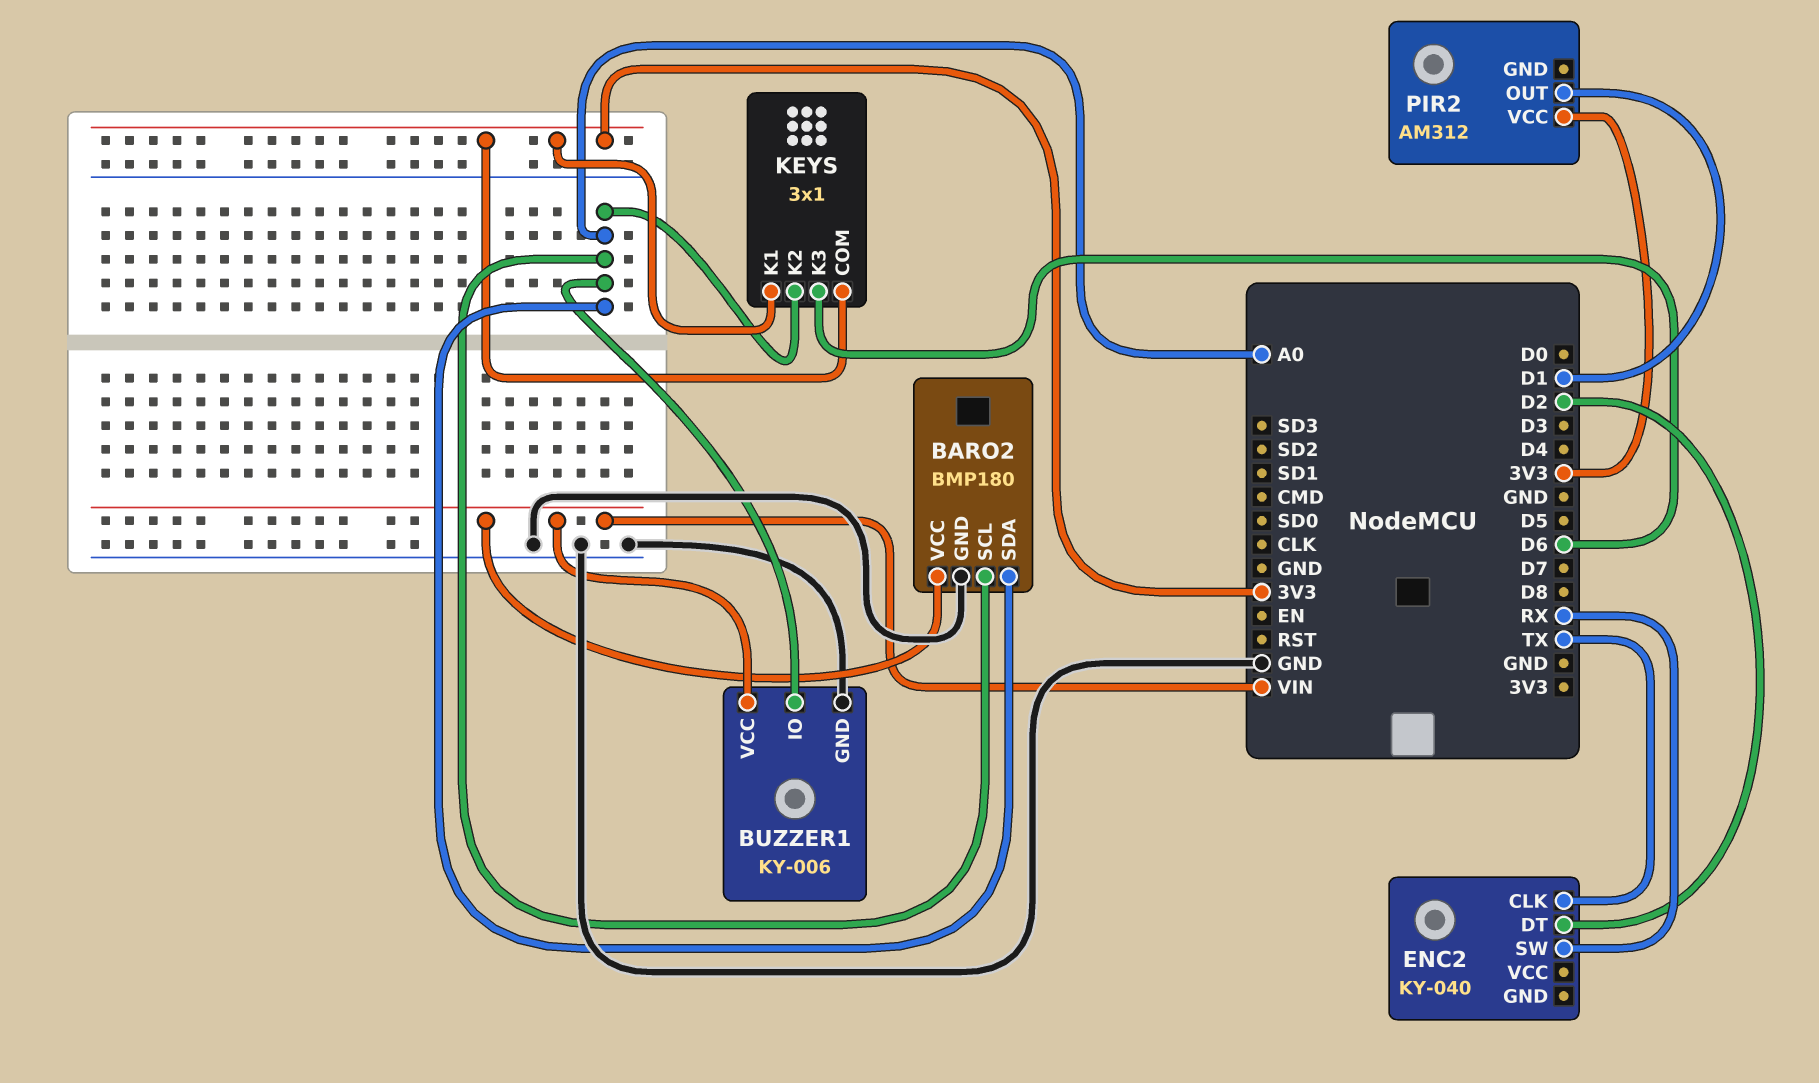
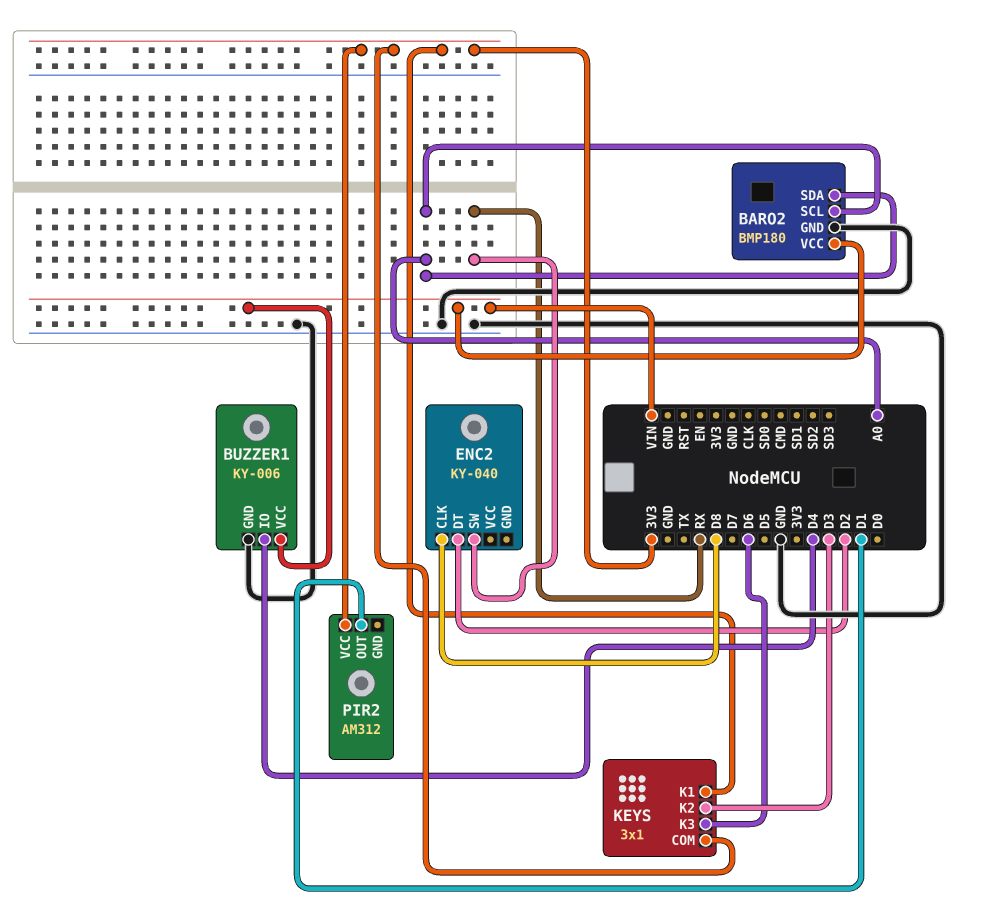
BUZZER1 pin IO: A0 -> D4
ENC2 pin CLK: TX -> D8
KEYS pin K2: A0 -> D3

